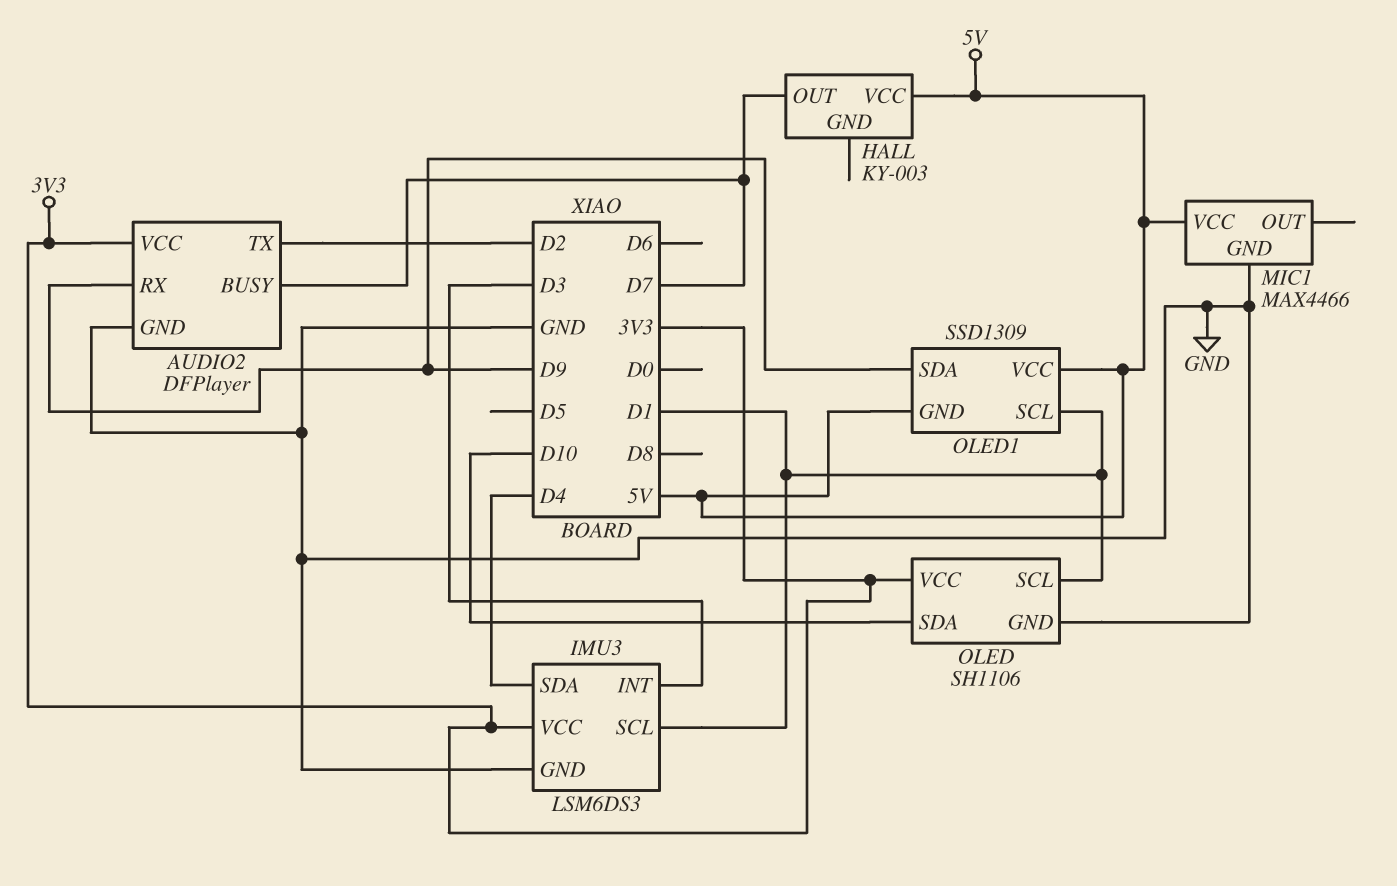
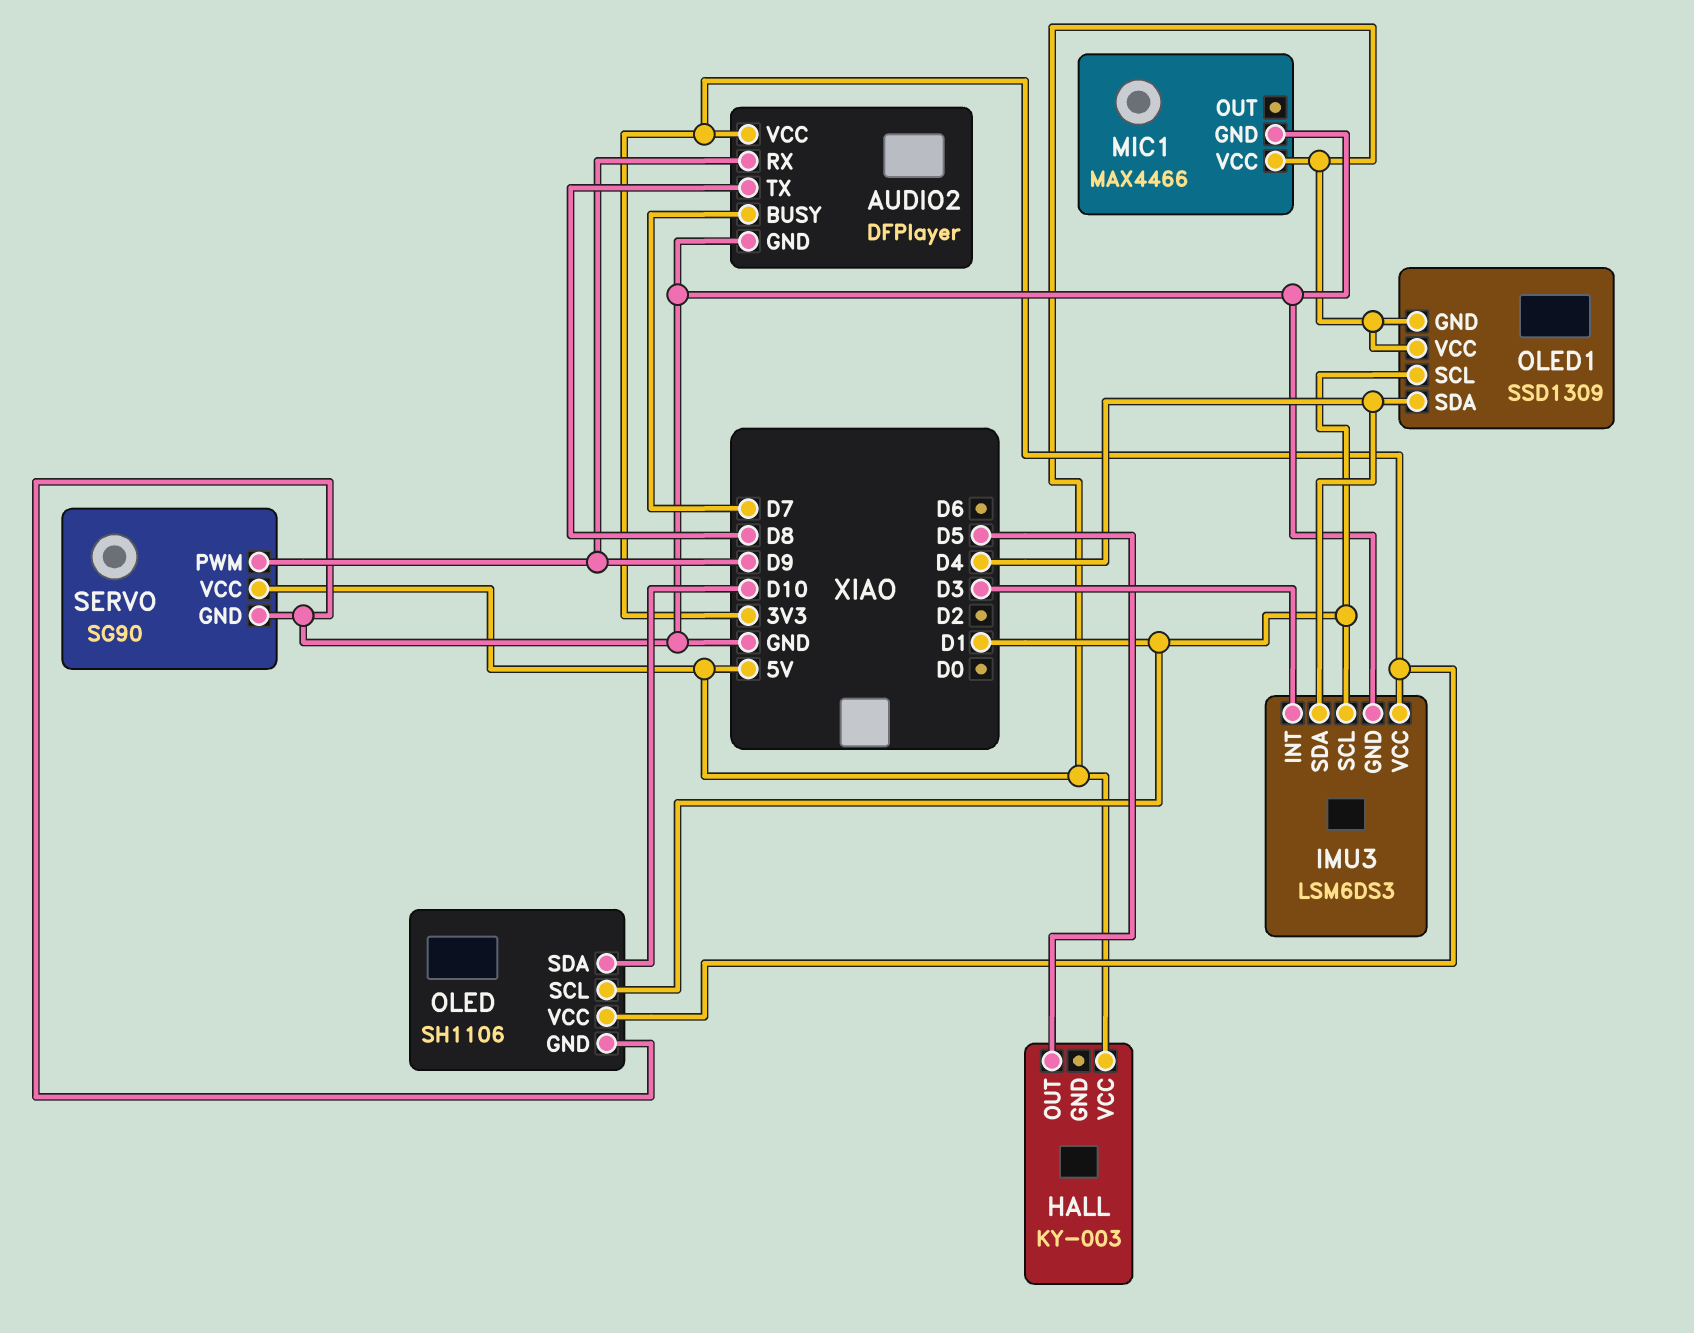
AUDIO2 pin TX: D2 -> D8
HALL pin OUT: D7 -> D5
OLED1 pin SDA: D9 -> D4
SERVO: none -> SG90
SERVO pin GND: none -> GND
SERVO pin PWM: none -> D9
SERVO pin VCC: none -> 5V

